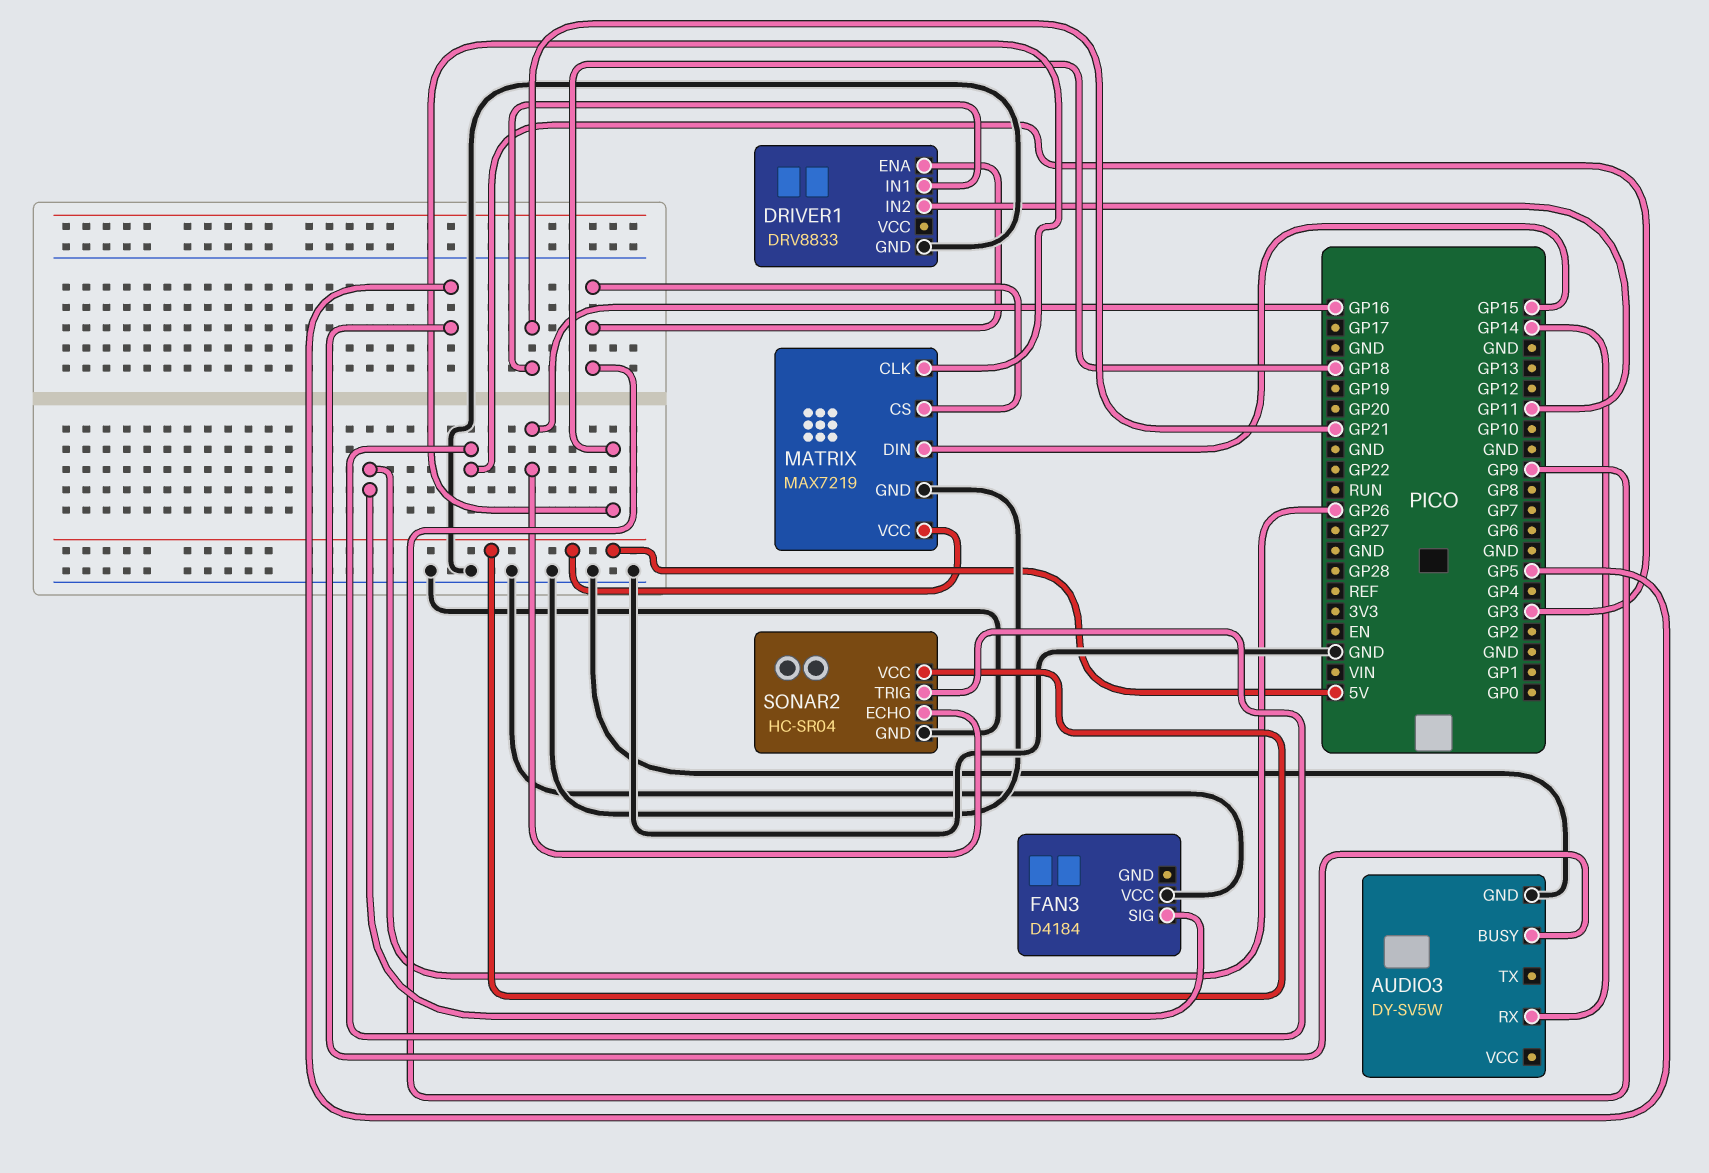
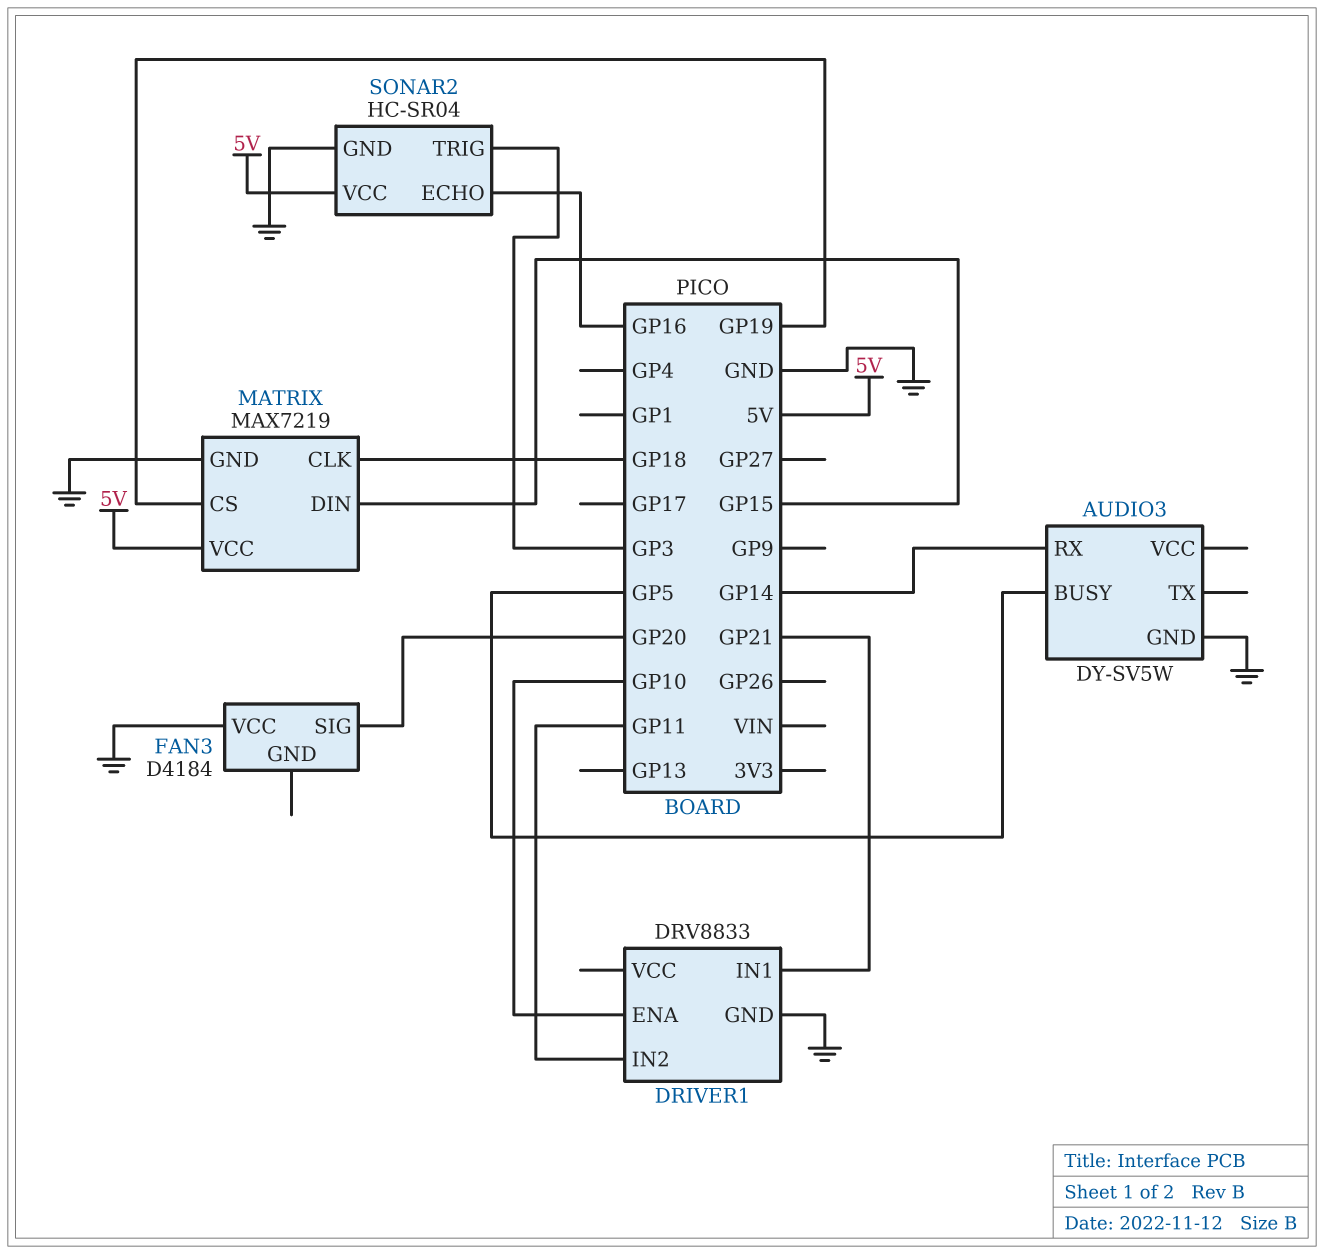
DRIVER1 pin ENA: GP9 -> GP10
FAN3 pin SIG: GP26 -> GP20
MATRIX pin CS: GP9 -> GP19

